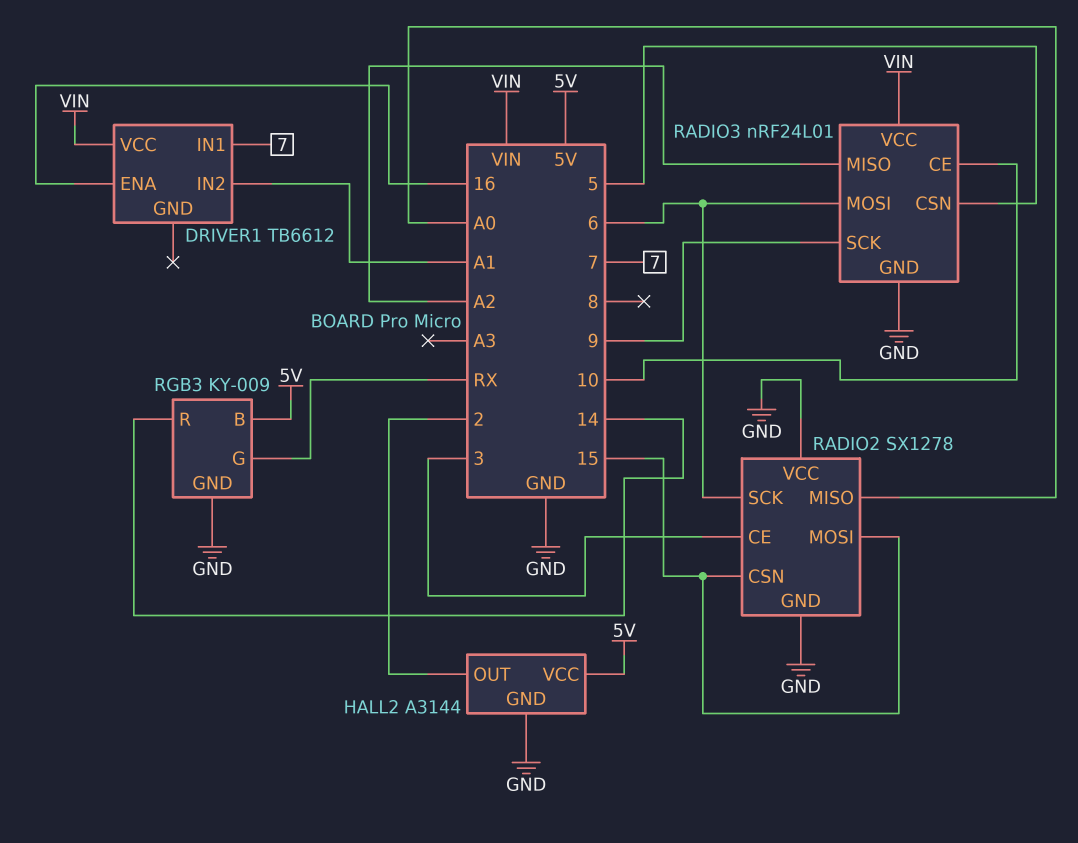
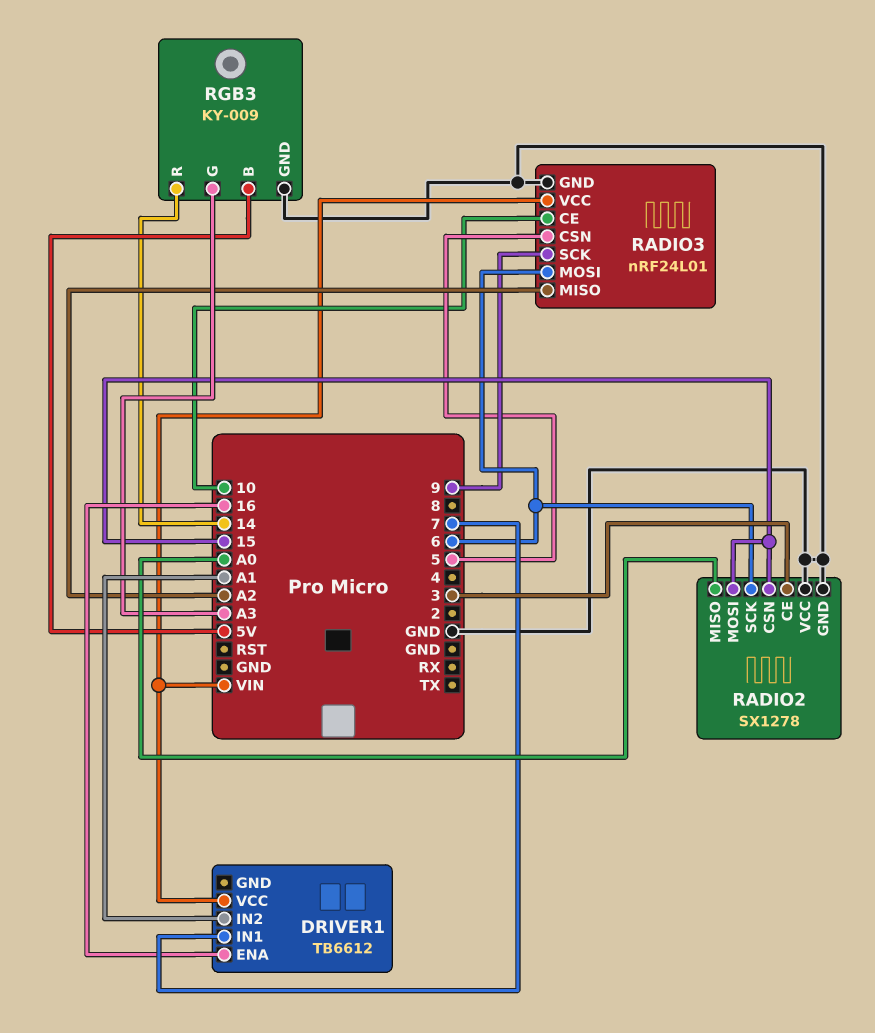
HALL2: A3144 -> none
HALL2 pin GND: GND -> none
HALL2 pin OUT: 2 -> none
HALL2 pin VCC: 5V -> none
RGB3 pin G: RX -> A3

